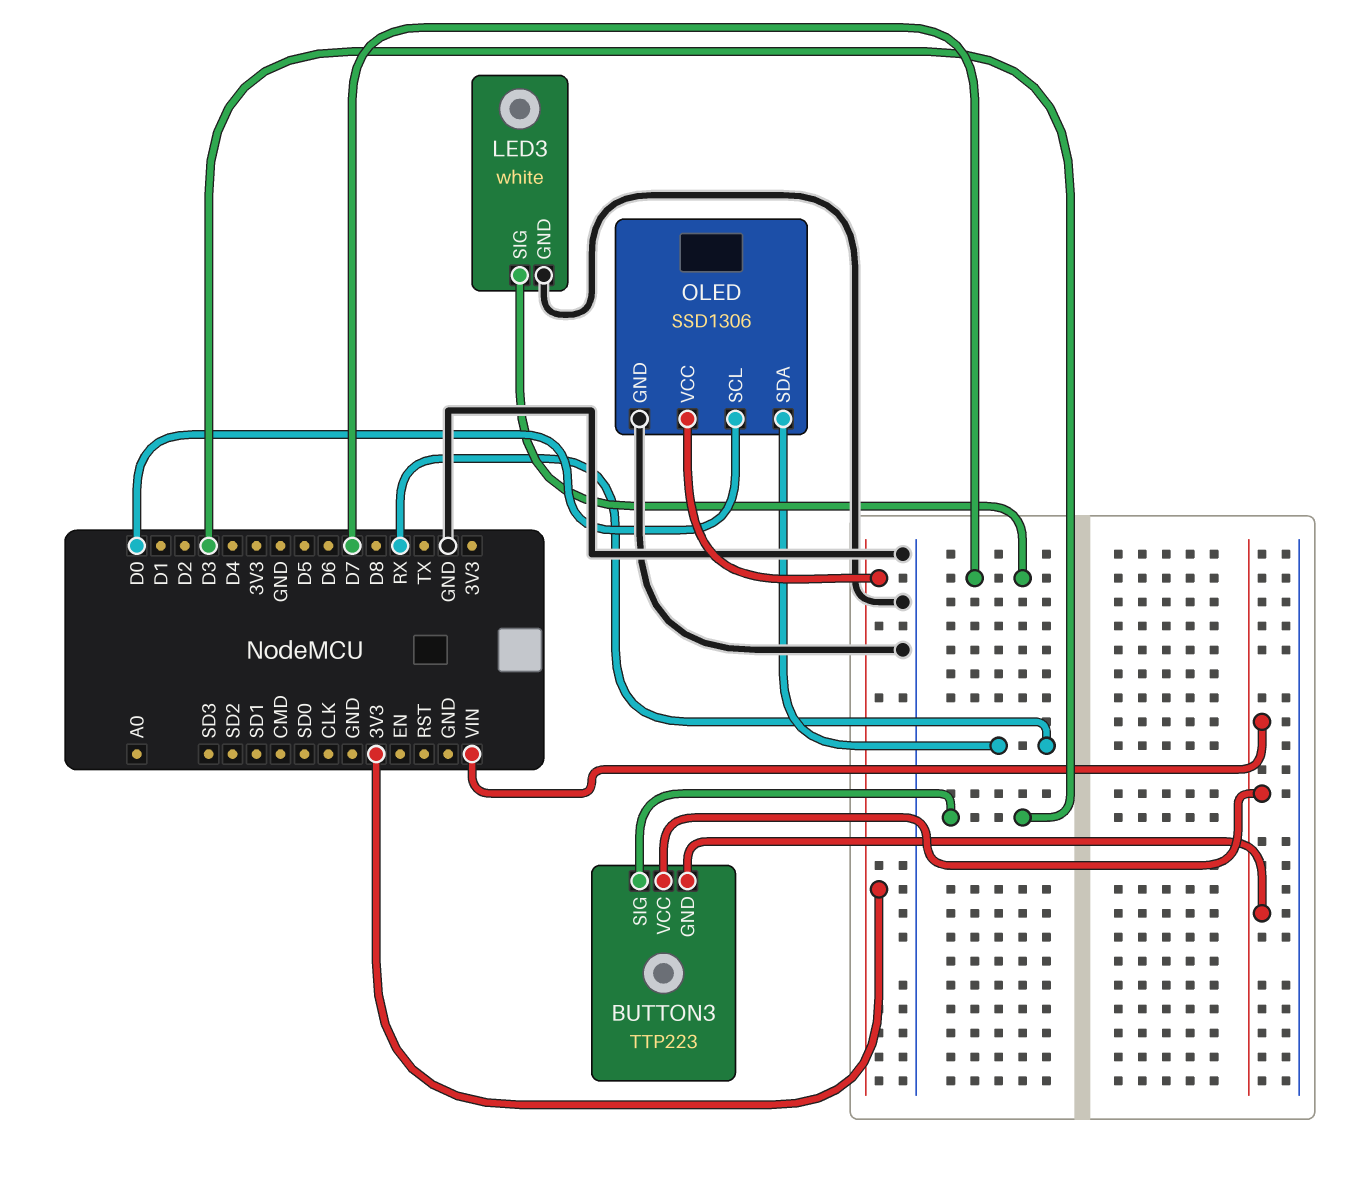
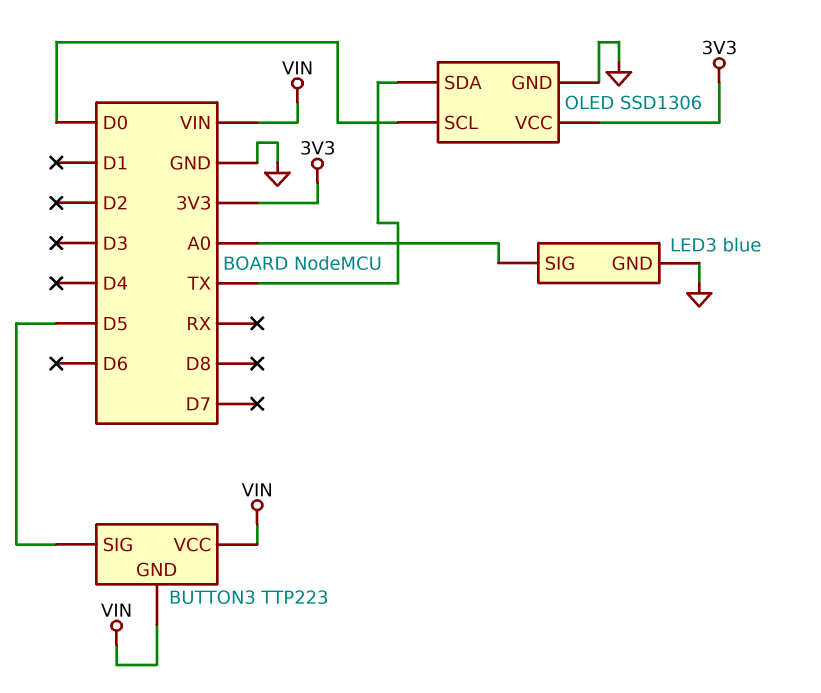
BUTTON3 pin SIG: D3 -> D5
LED3: white -> blue
LED3 pin SIG: D7 -> A0
OLED pin SDA: RX -> TX

